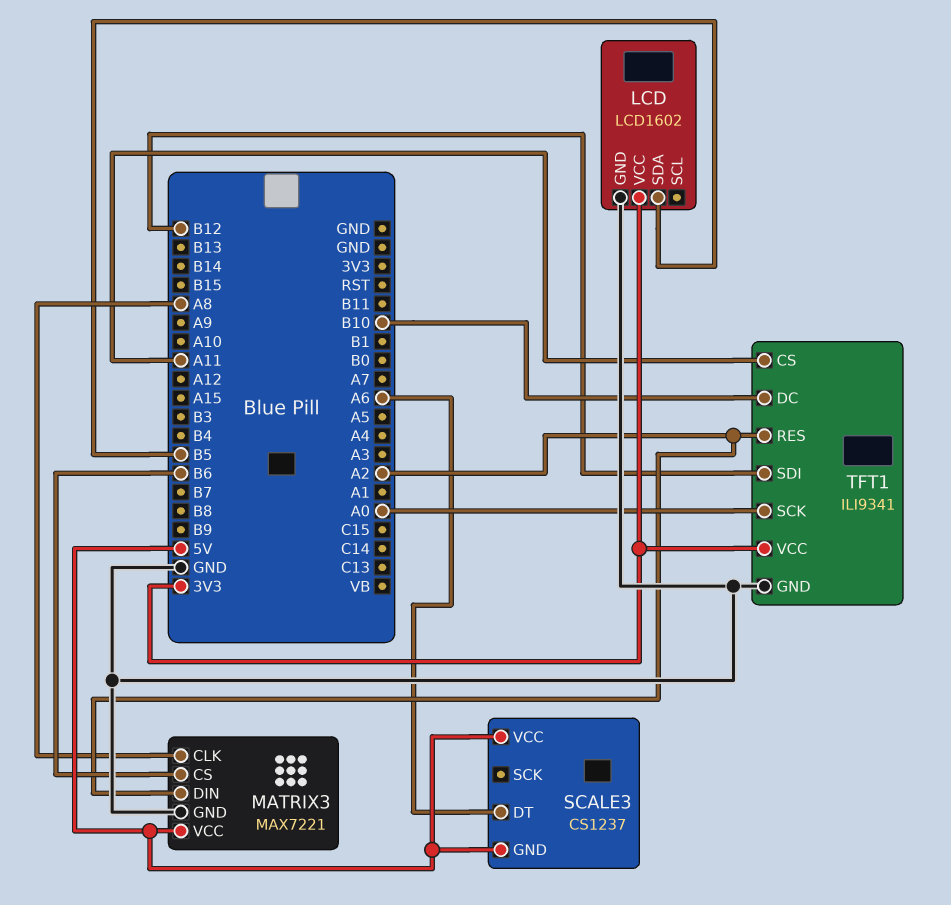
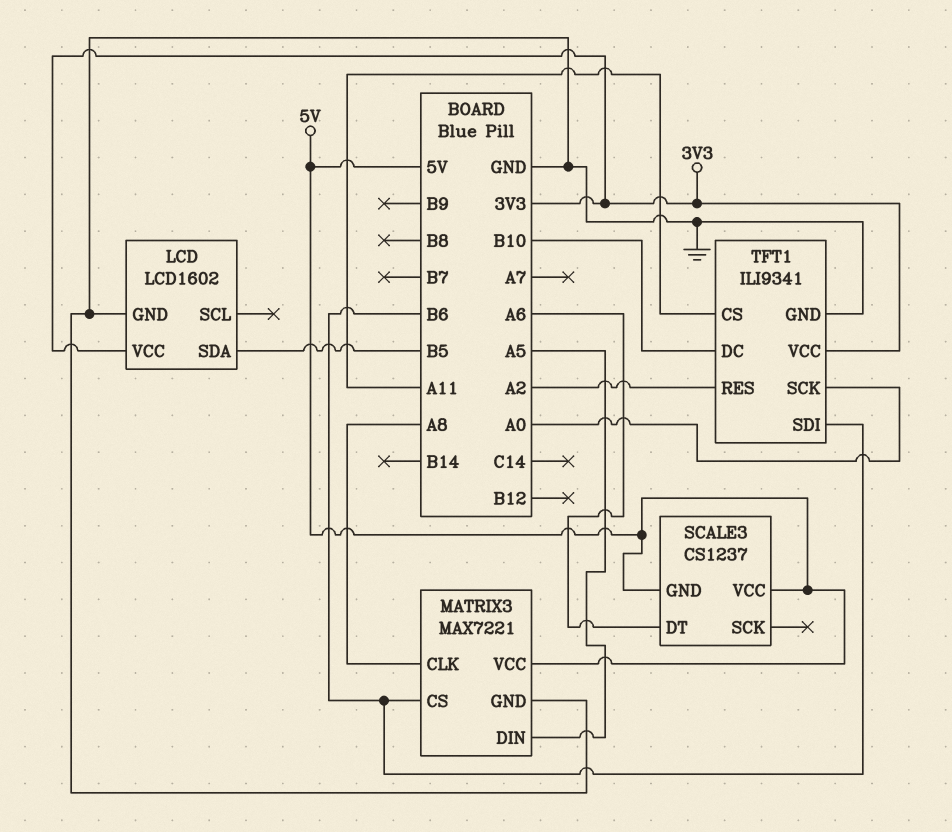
MATRIX3 pin DIN: A2 -> A5
TFT1 pin SDI: B12 -> B6

